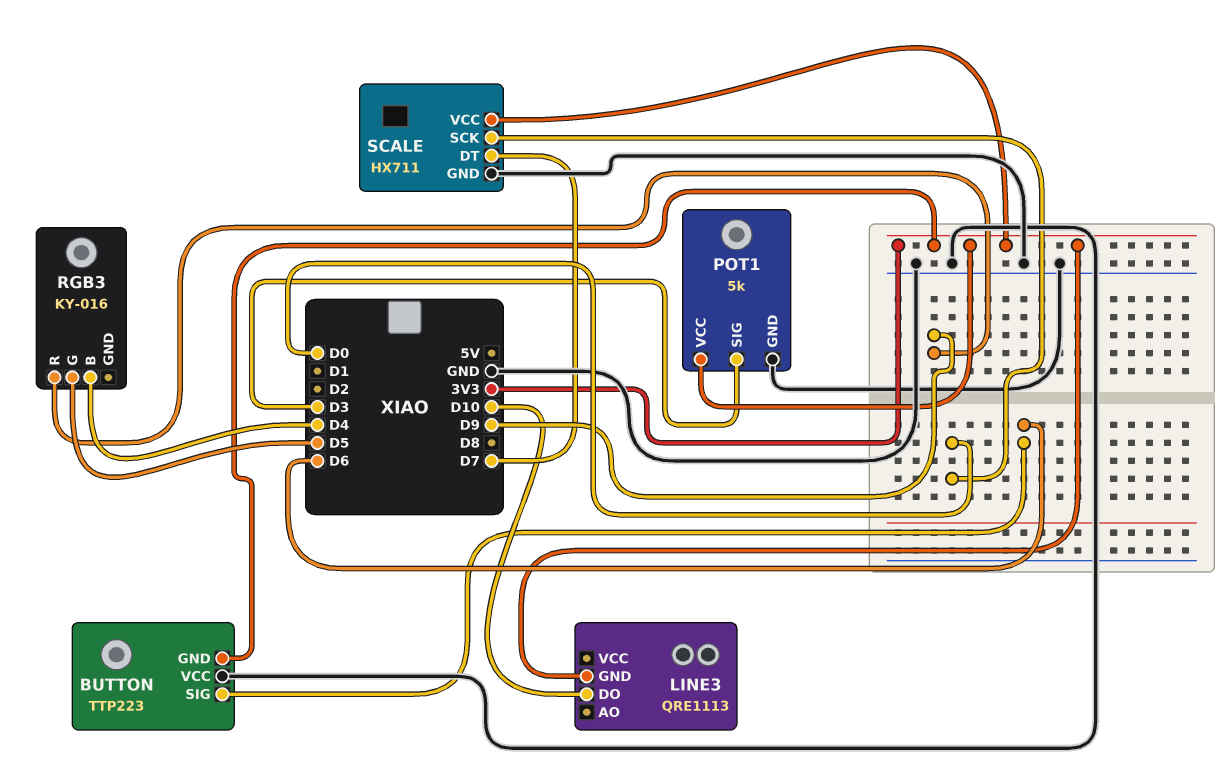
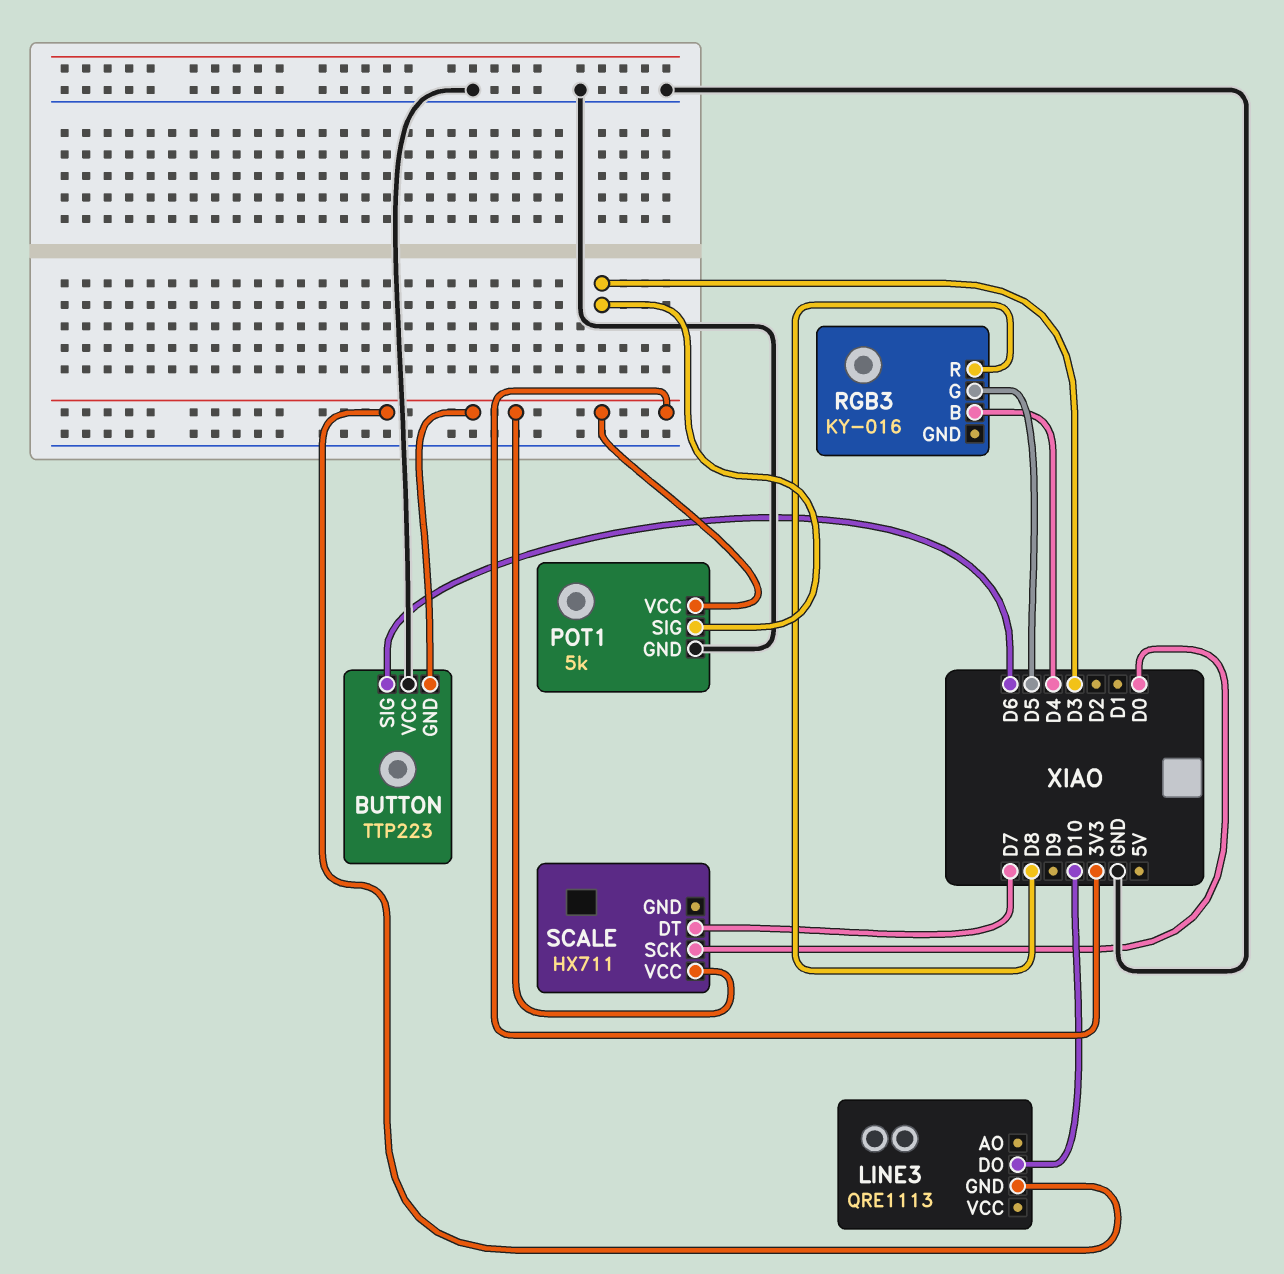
RGB3 pin R: D9 -> D8
SCALE pin GND: GND -> none

